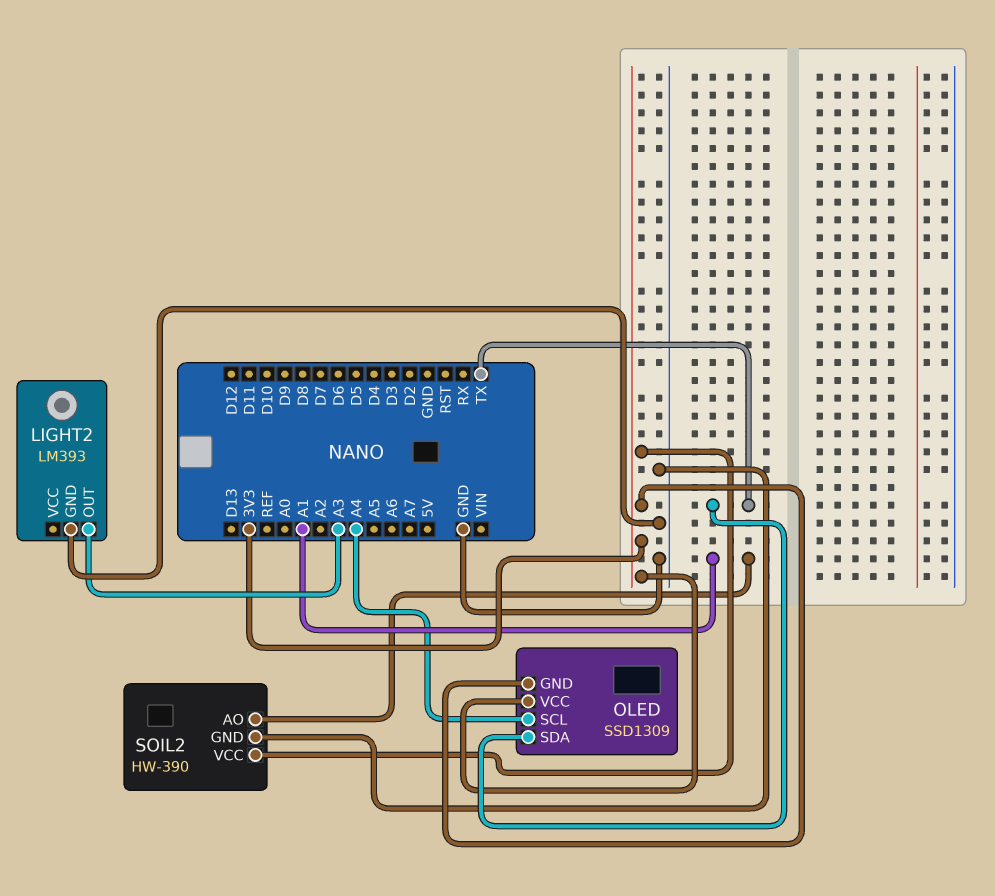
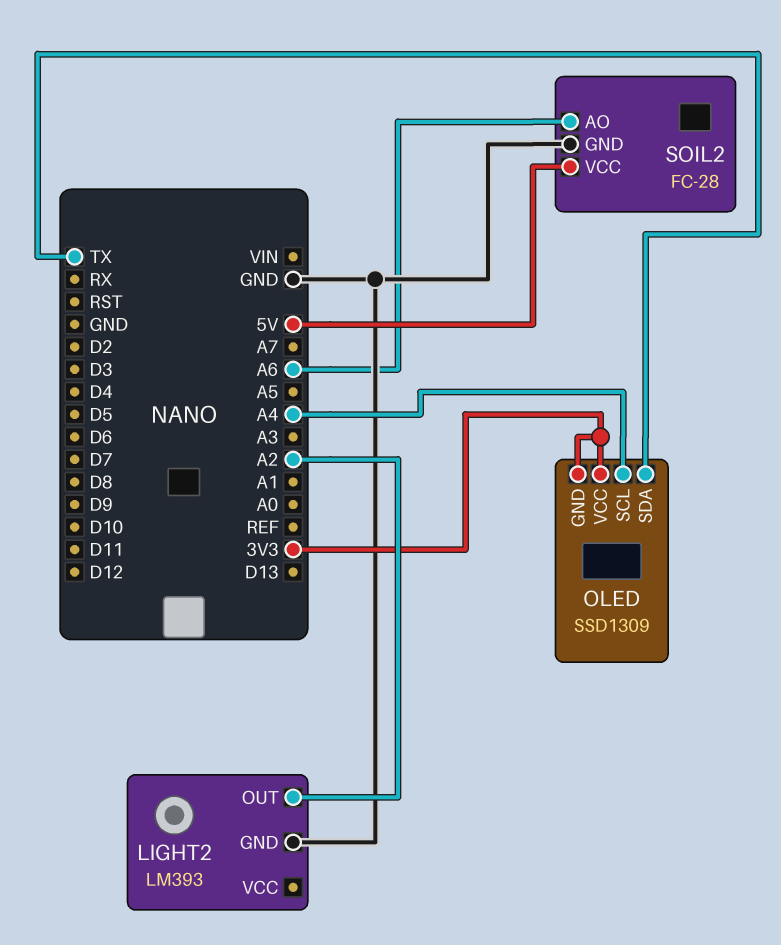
LIGHT2 pin OUT: A3 -> A2
SOIL2: HW-390 -> FC-28
SOIL2 pin AO: A1 -> A6
SOIL2 pin VCC: 3V3 -> 5V

